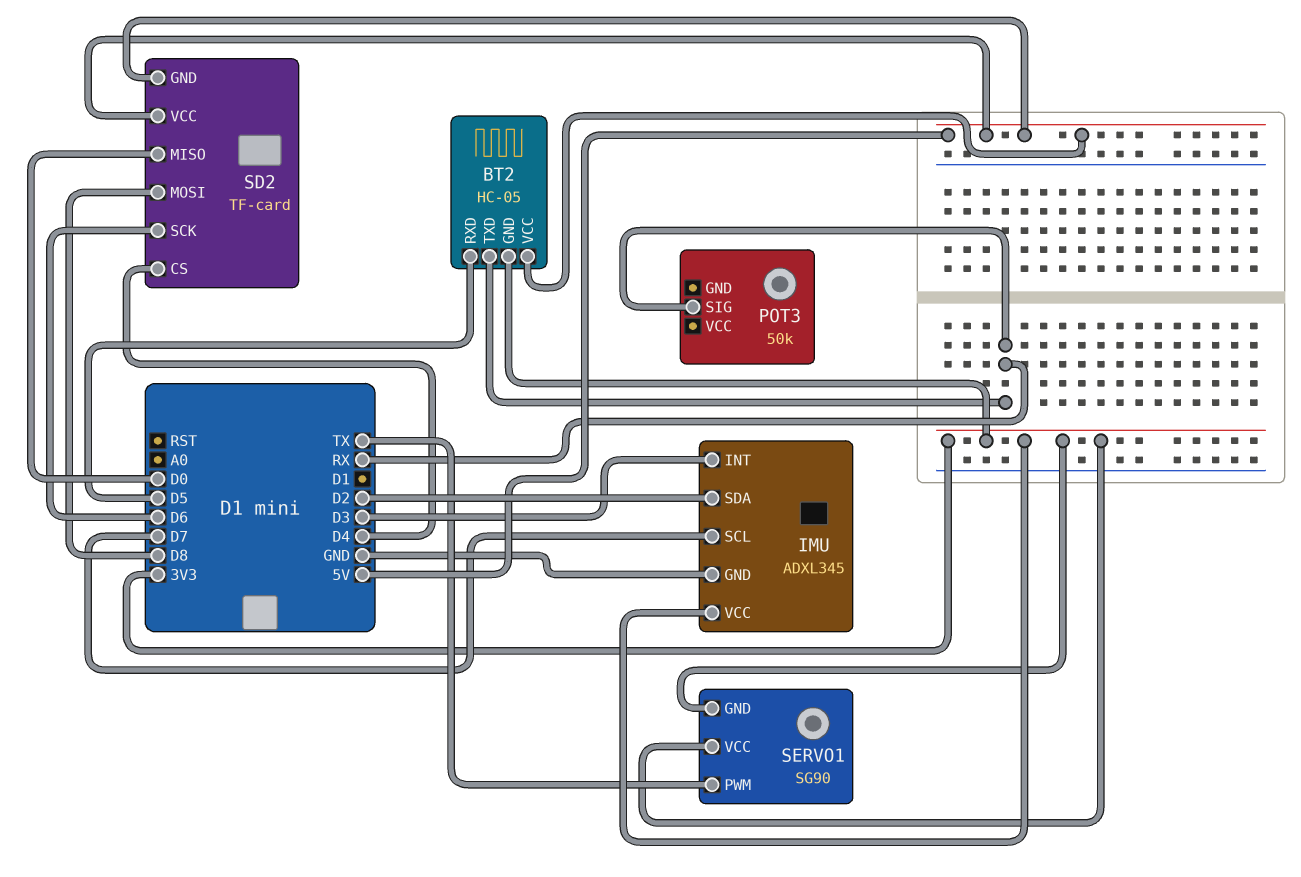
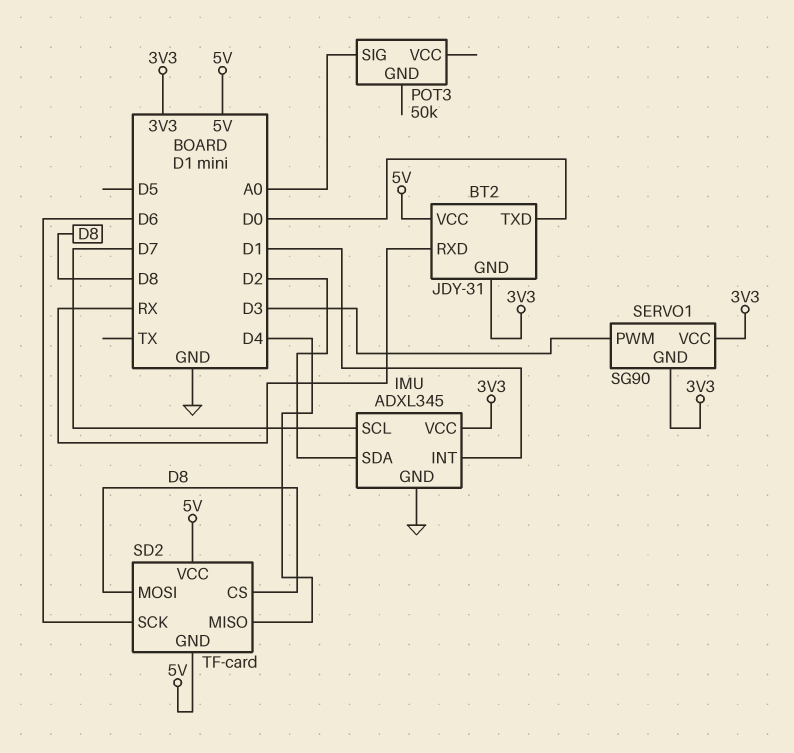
BT2: HC-05 -> JDY-31
BT2 pin RXD: D5 -> RX
BT2 pin TXD: RX -> D0
IMU pin INT: D3 -> D1
POT3 pin SIG: RX -> A0
SD2 pin CS: D4 -> D8
SD2 pin MISO: D0 -> D4
SERVO1 pin PWM: TX -> D3

